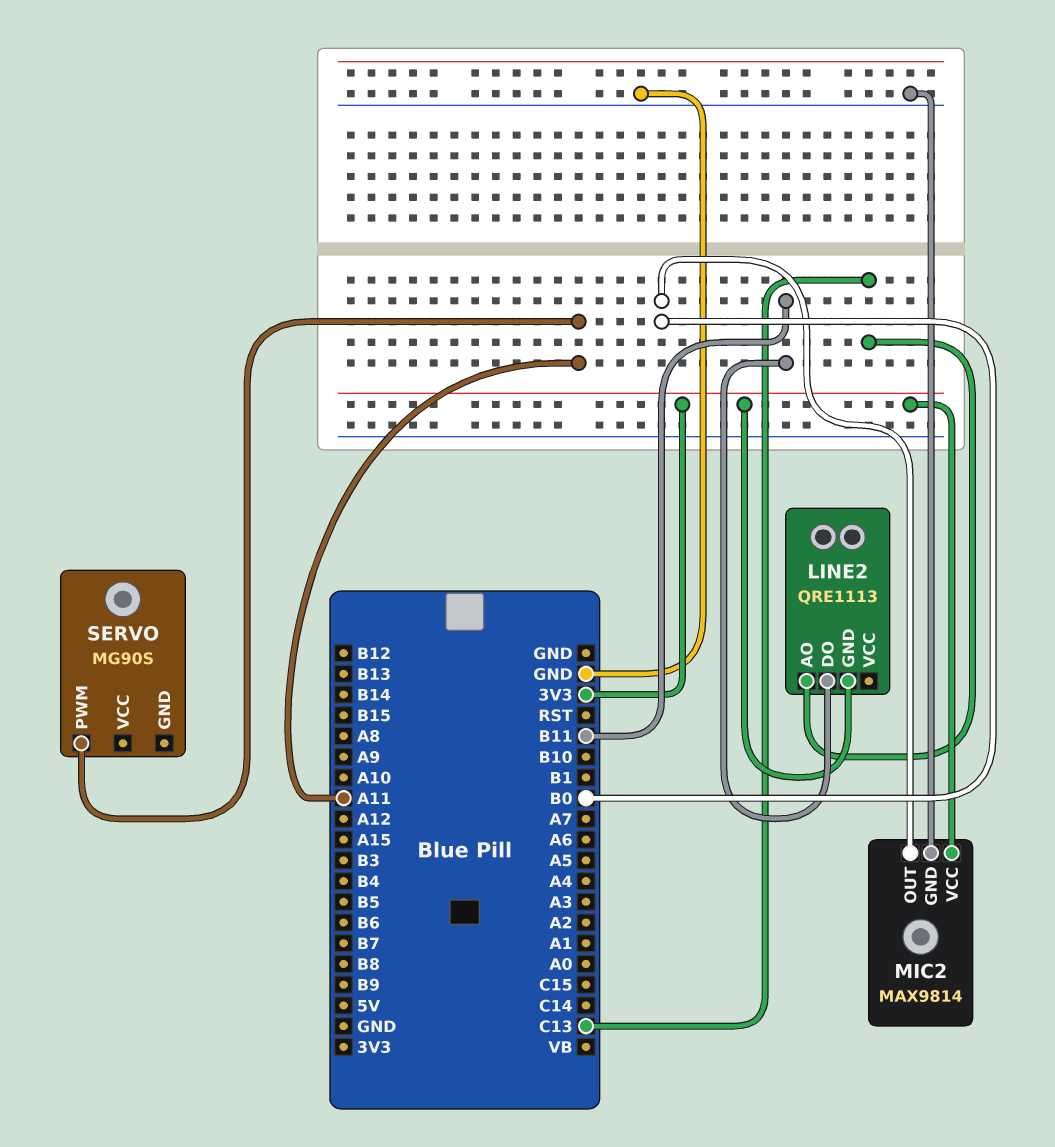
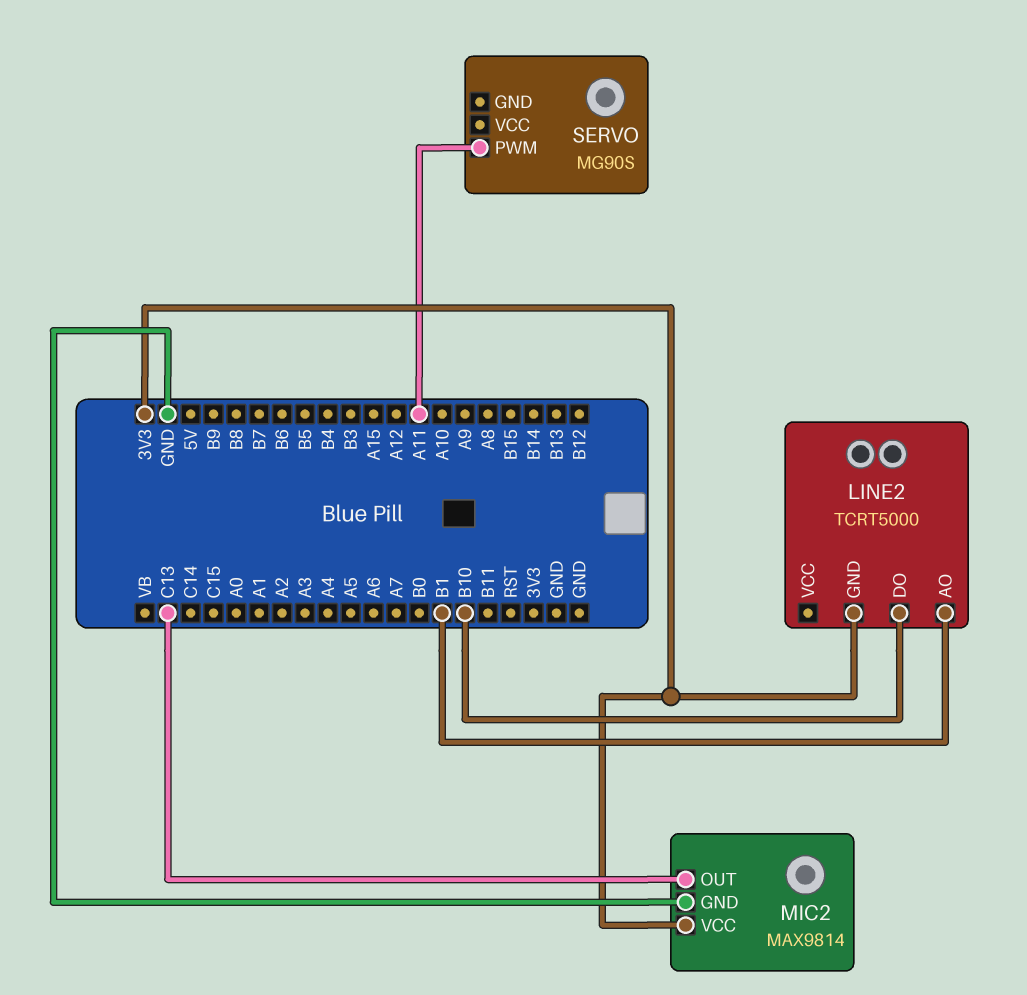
LINE2: QRE1113 -> TCRT5000
LINE2 pin AO: C13 -> B1
LINE2 pin DO: B11 -> B10
MIC2 pin OUT: B0 -> C13

